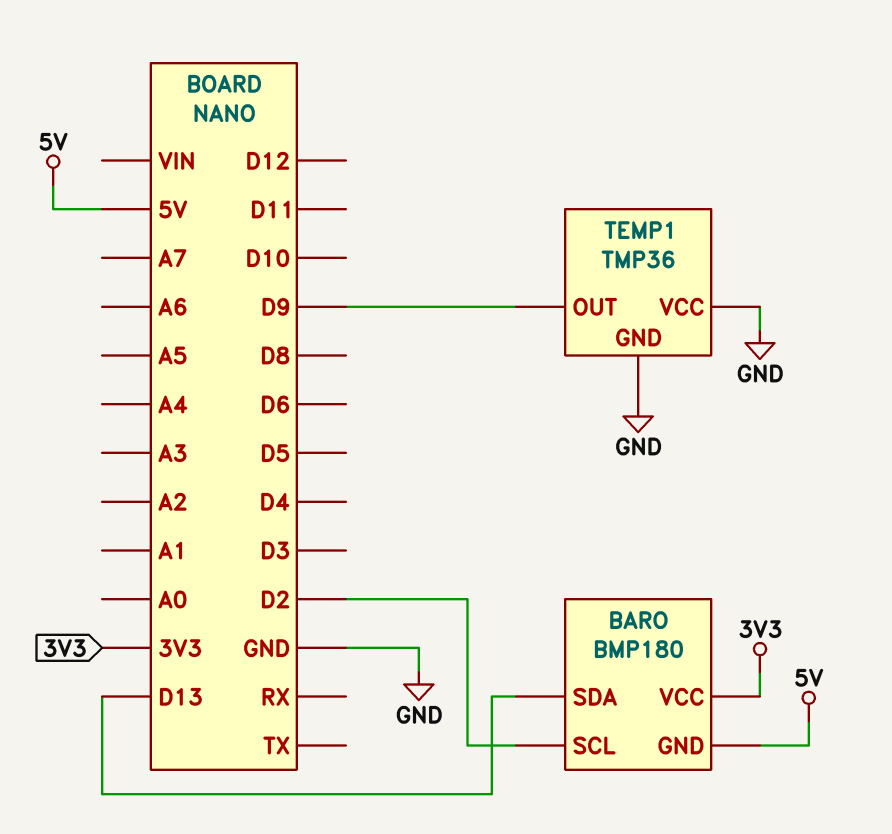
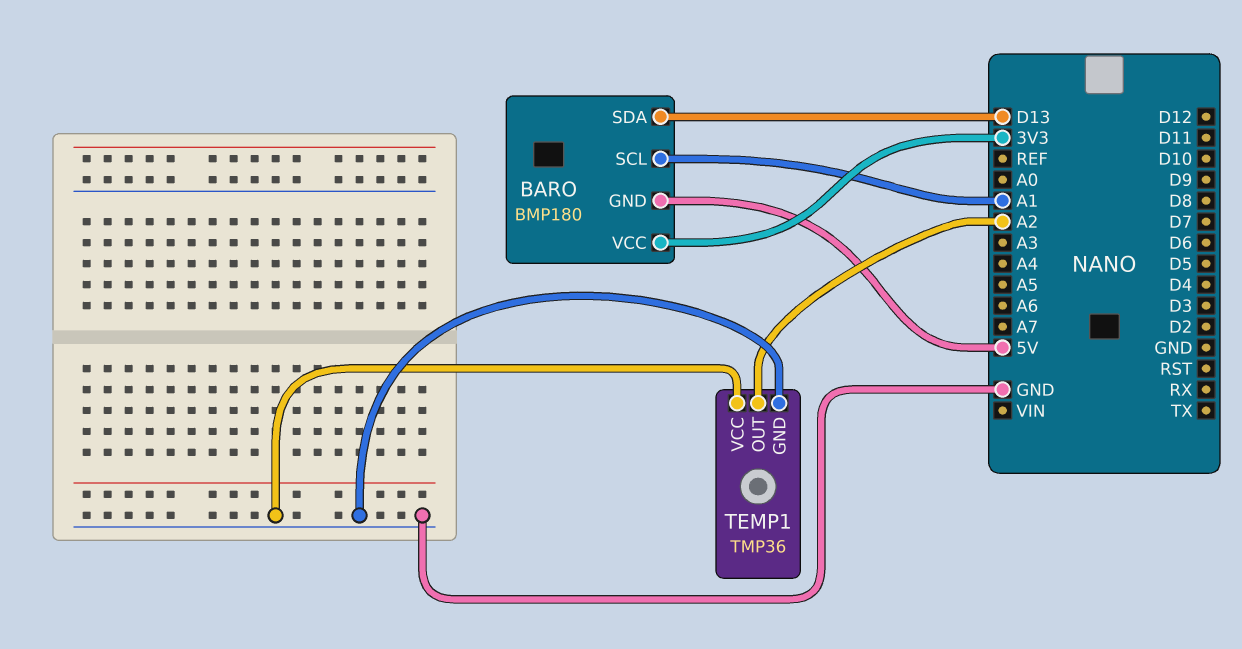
BARO pin SCL: D2 -> A1
TEMP1 pin OUT: D9 -> A2

